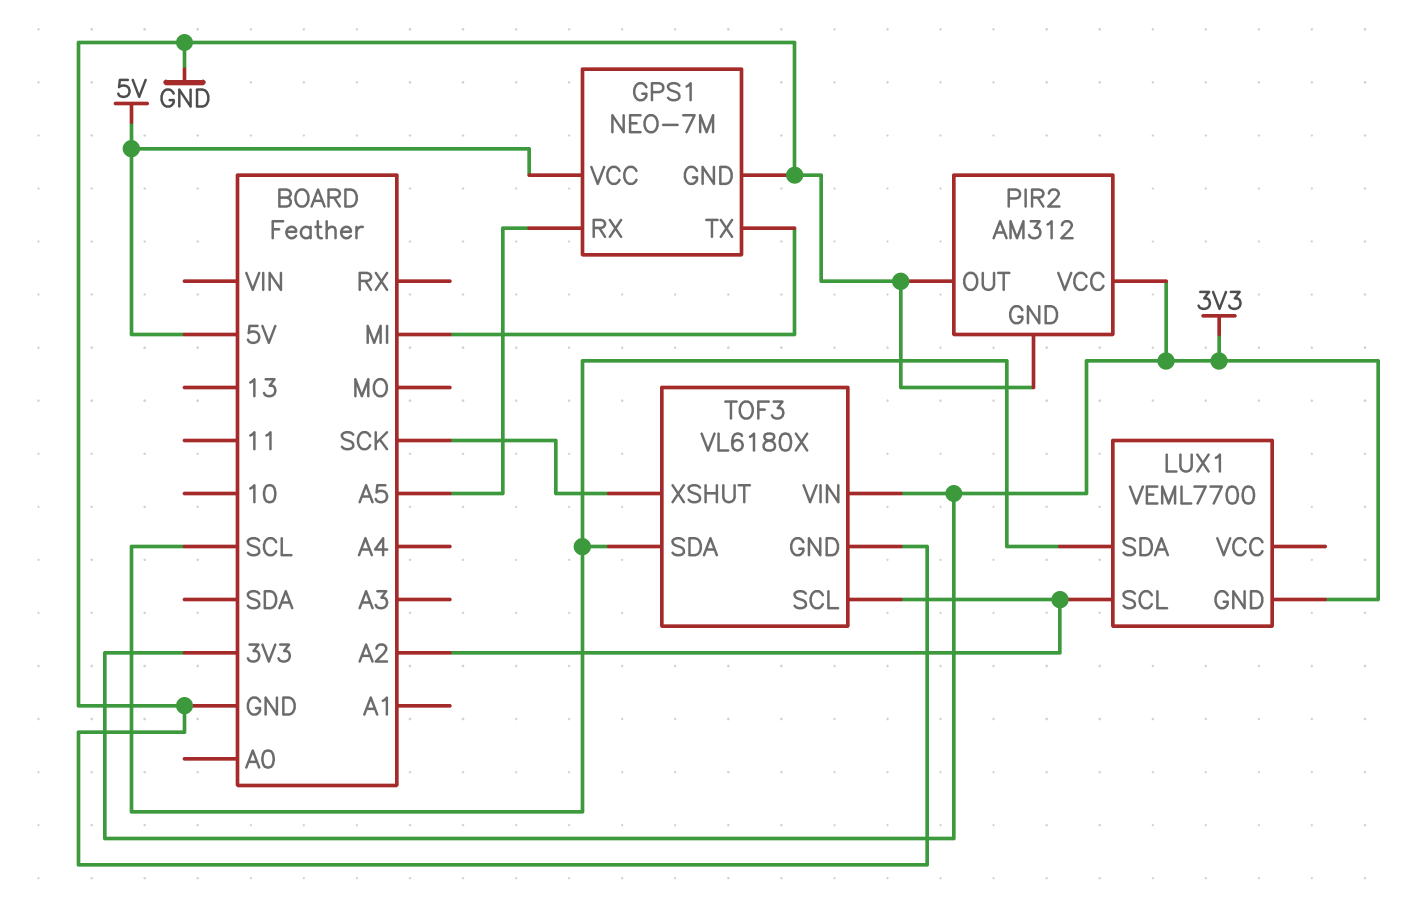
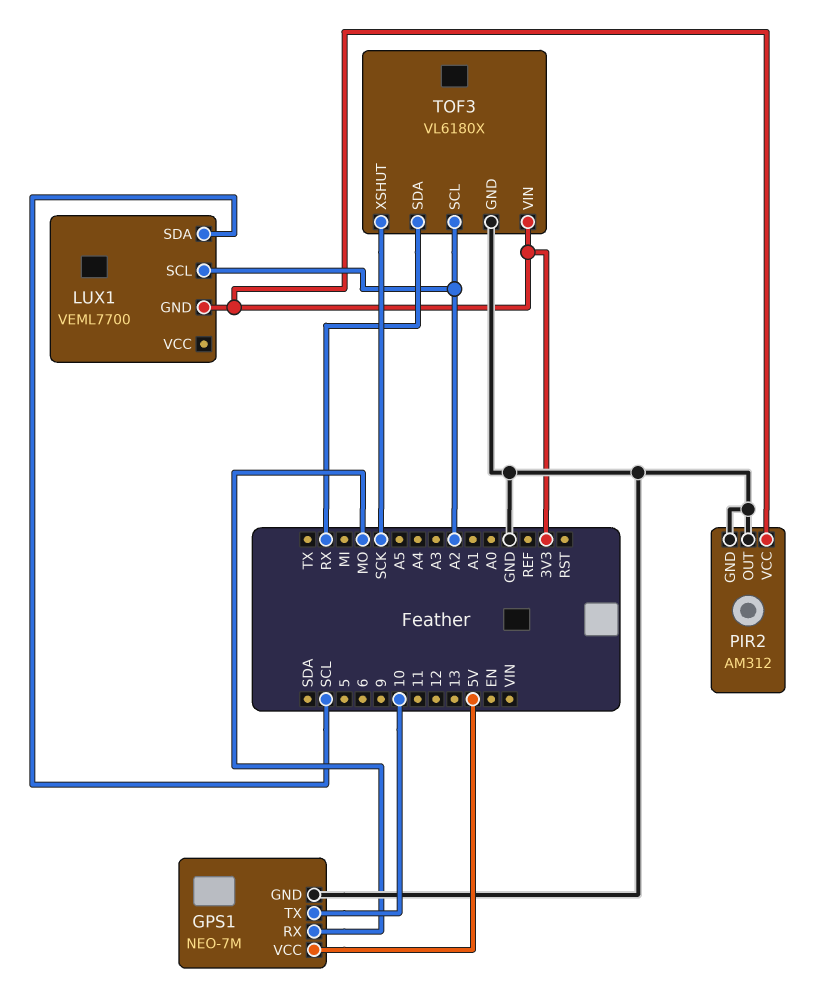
GPS1 pin RX: A5 -> MO
GPS1 pin TX: MI -> 10
TOF3 pin SDA: SCL -> RX

